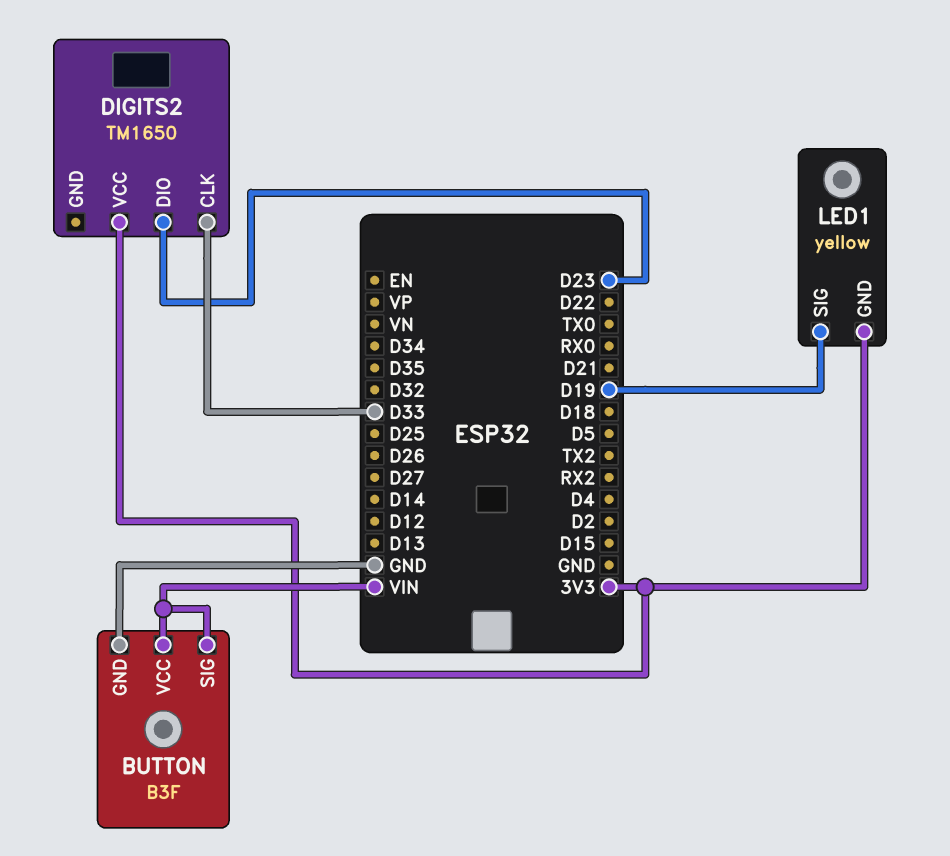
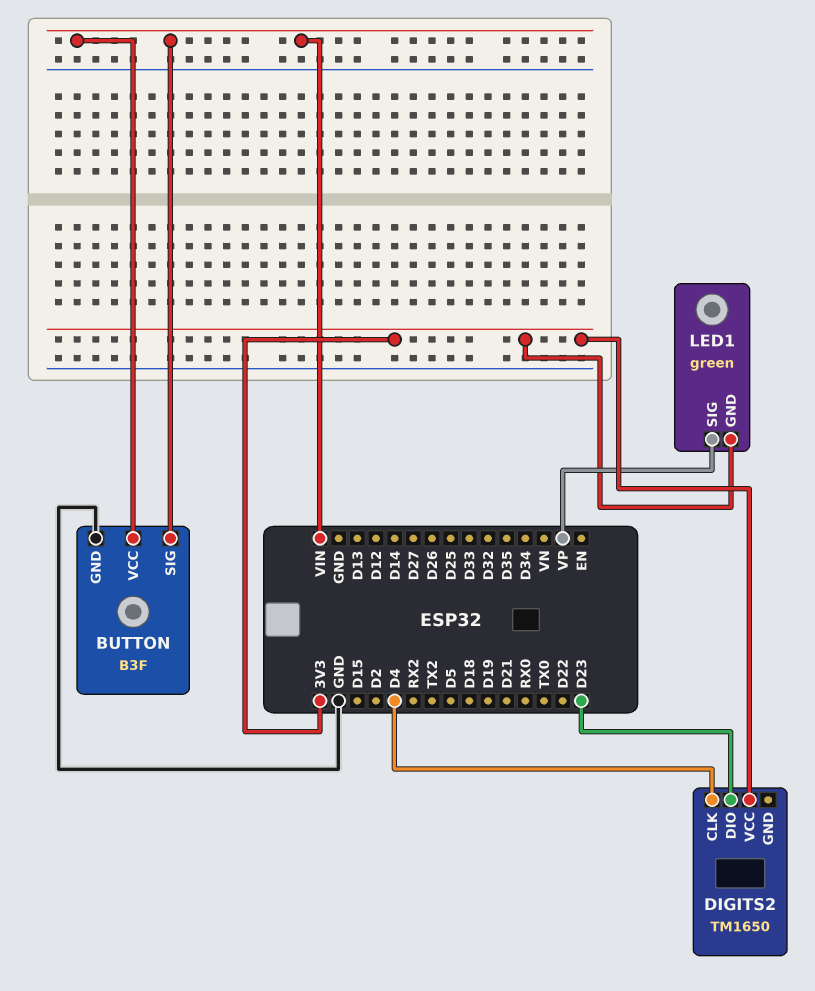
DIGITS2 pin CLK: D33 -> D4
LED1: yellow -> green
LED1 pin SIG: D19 -> VP

